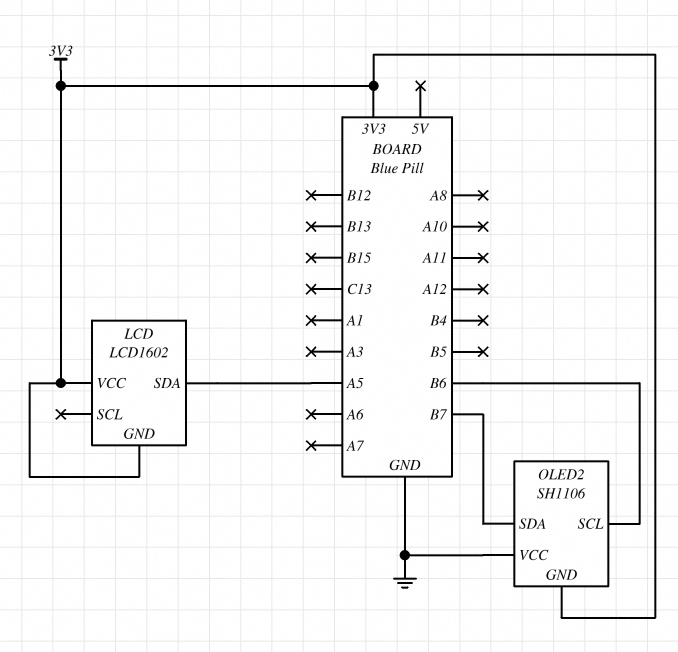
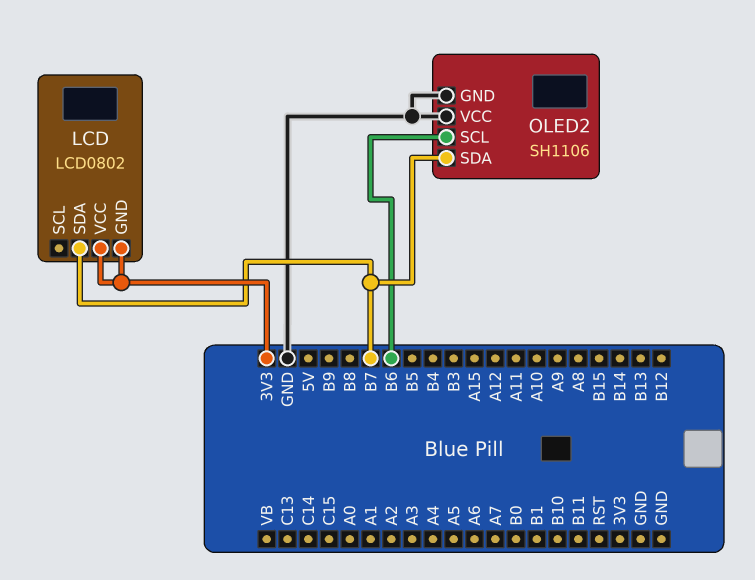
LCD: LCD1602 -> LCD0802
LCD pin SDA: A5 -> B7
OLED2 pin GND: 3V3 -> GND

